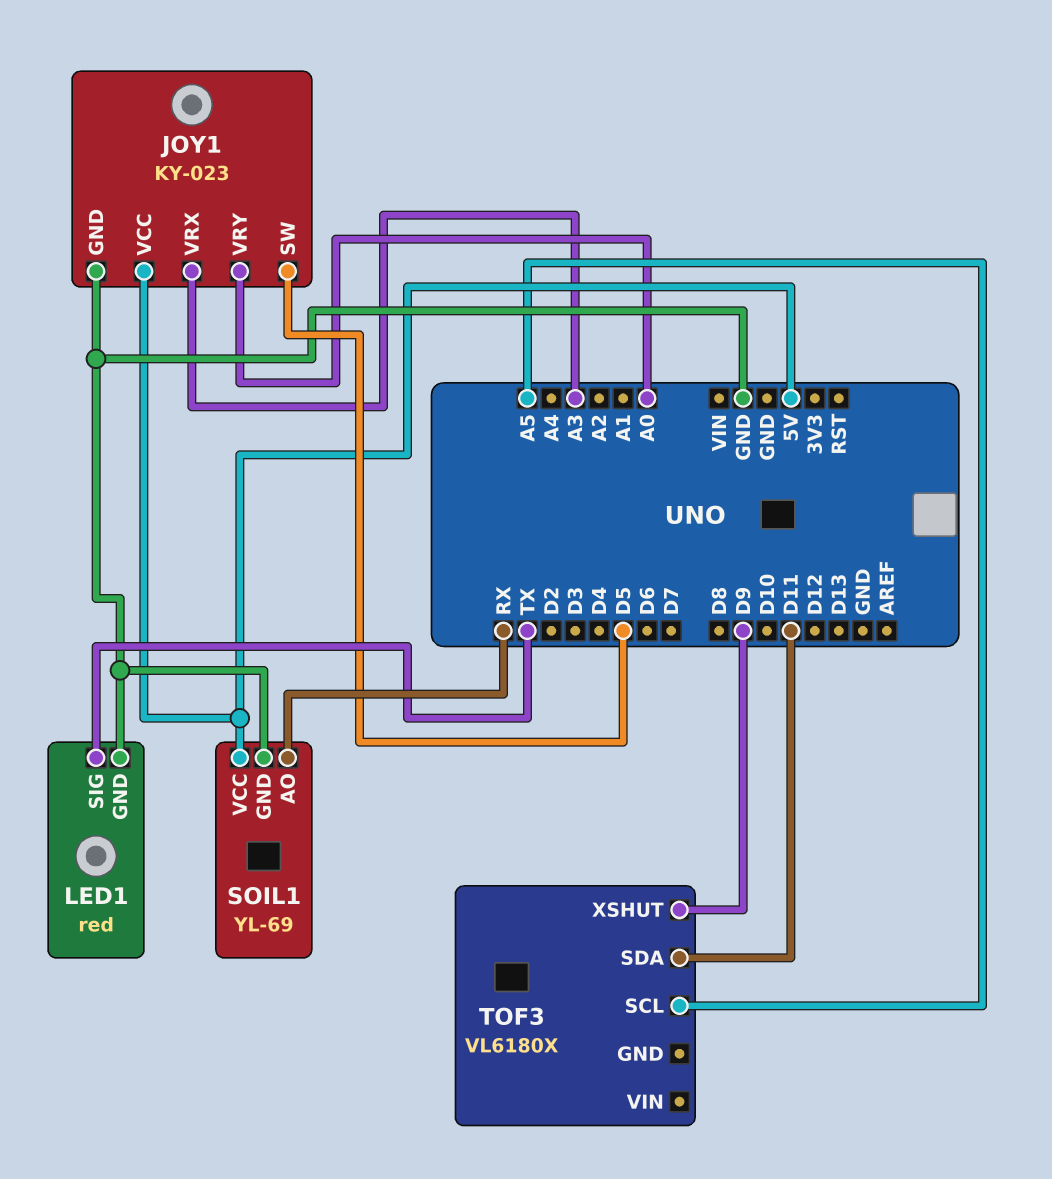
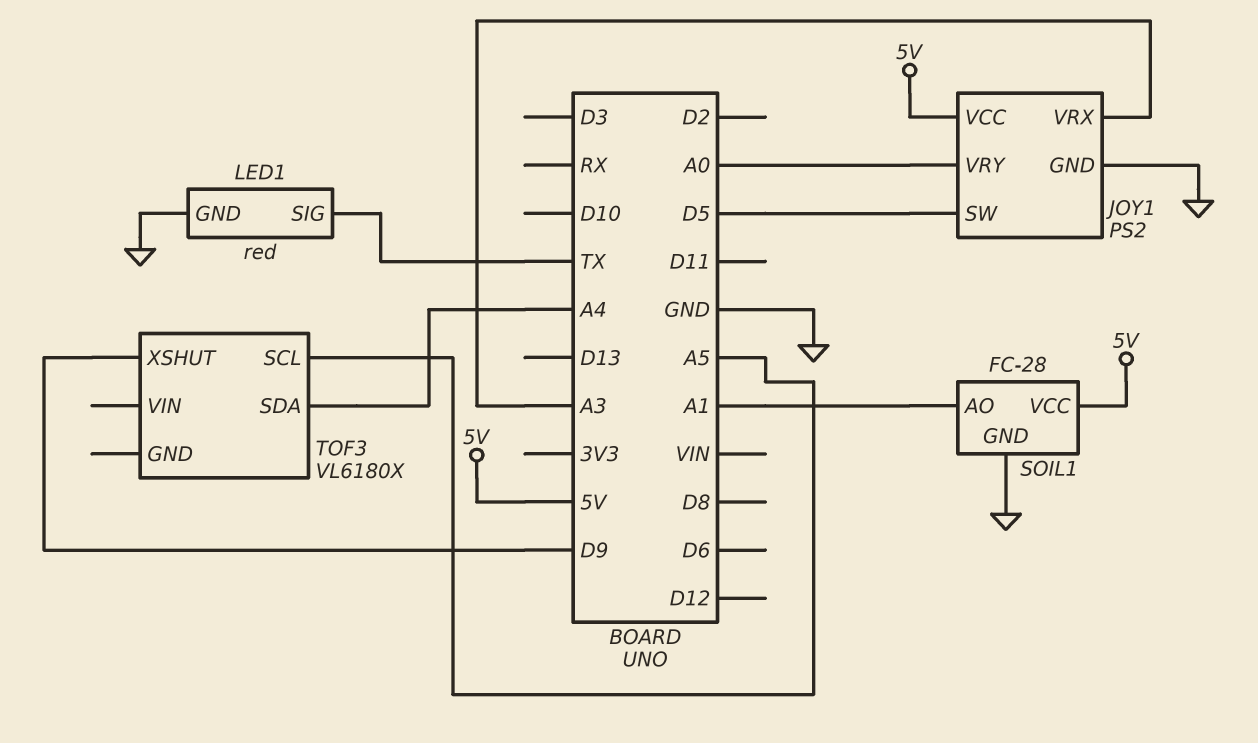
JOY1: KY-023 -> PS2
SOIL1: YL-69 -> FC-28
SOIL1 pin AO: RX -> A1
TOF3 pin SDA: D11 -> A4

